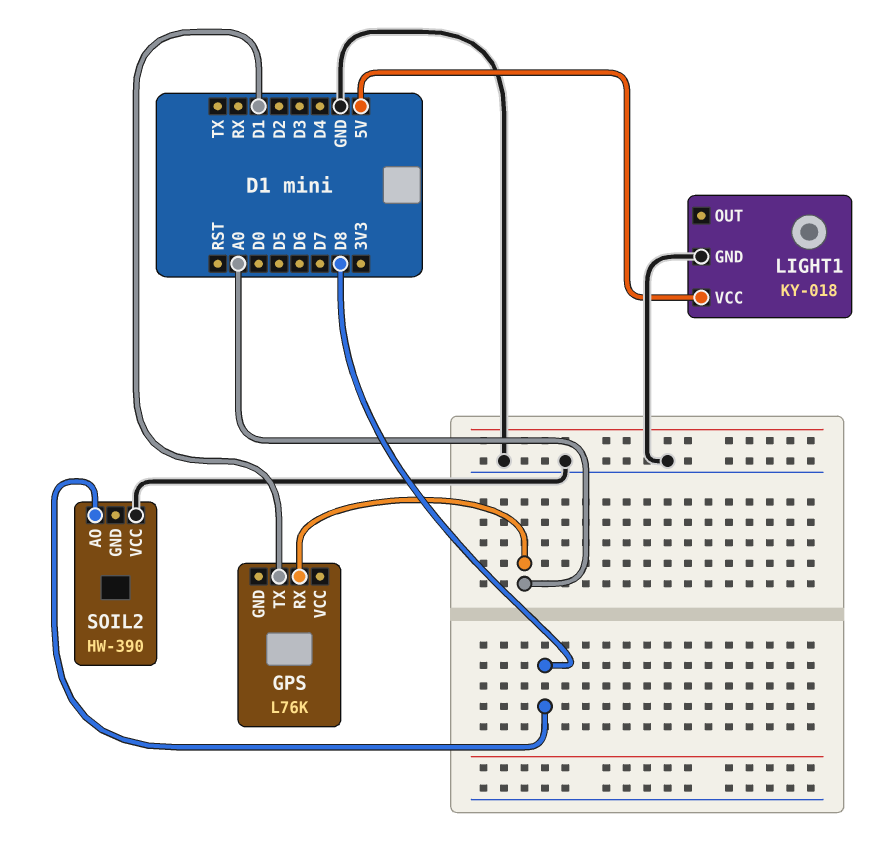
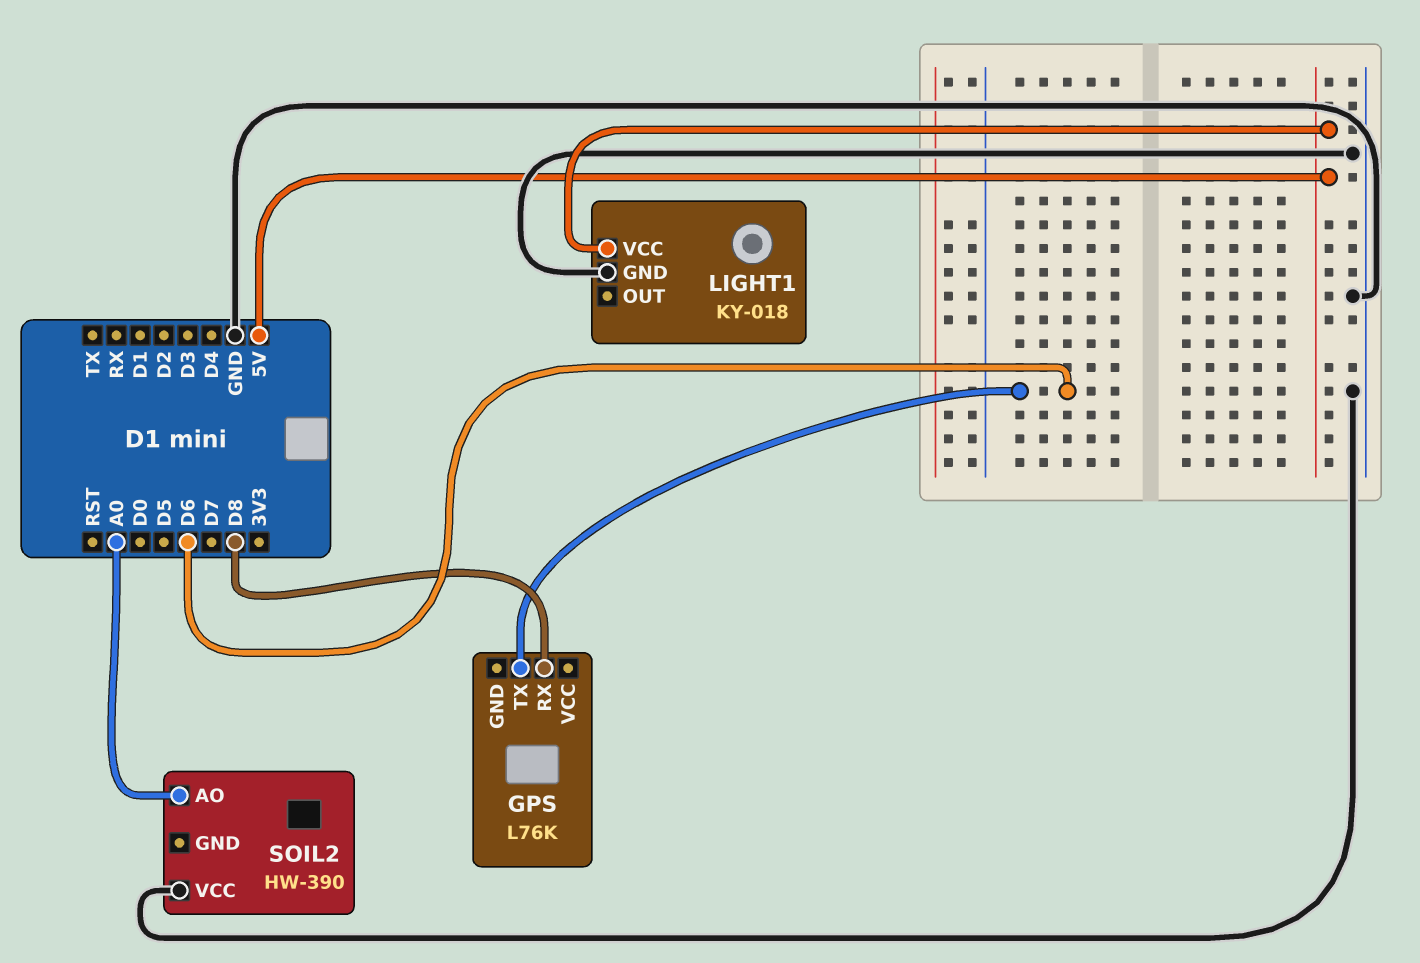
GPS pin RX: A0 -> D8
GPS pin TX: D1 -> D6
SOIL2 pin AO: D8 -> A0

